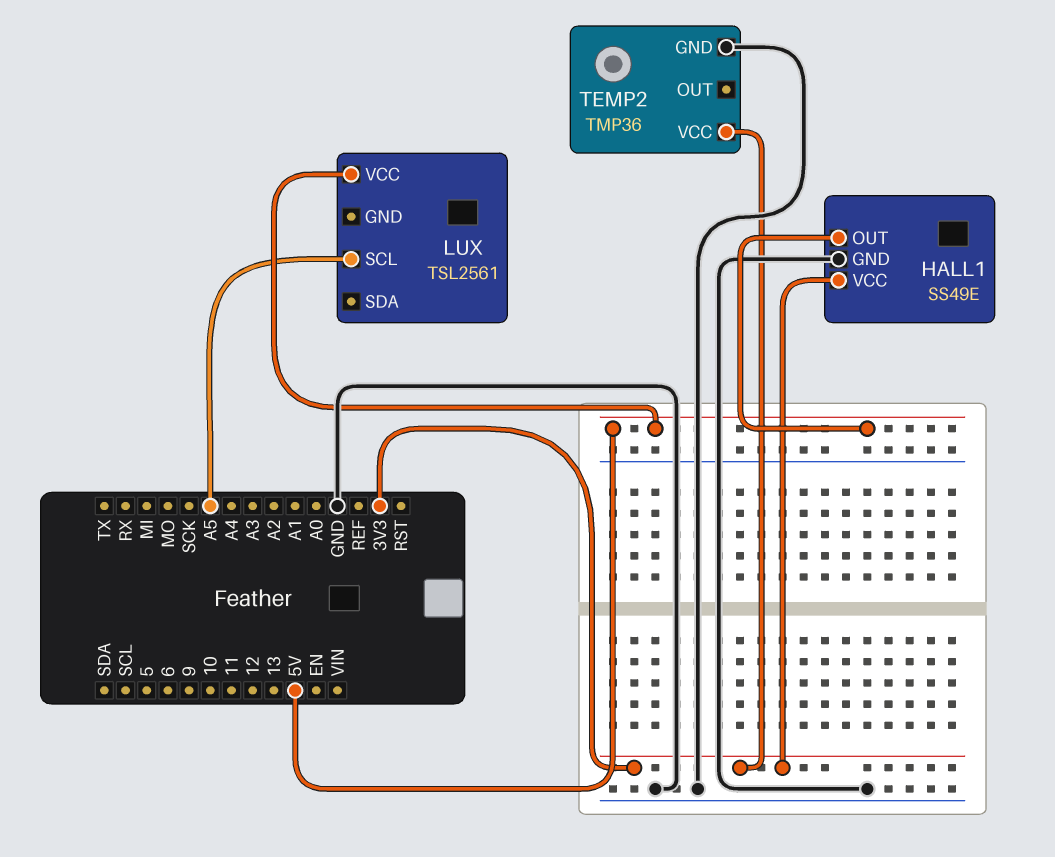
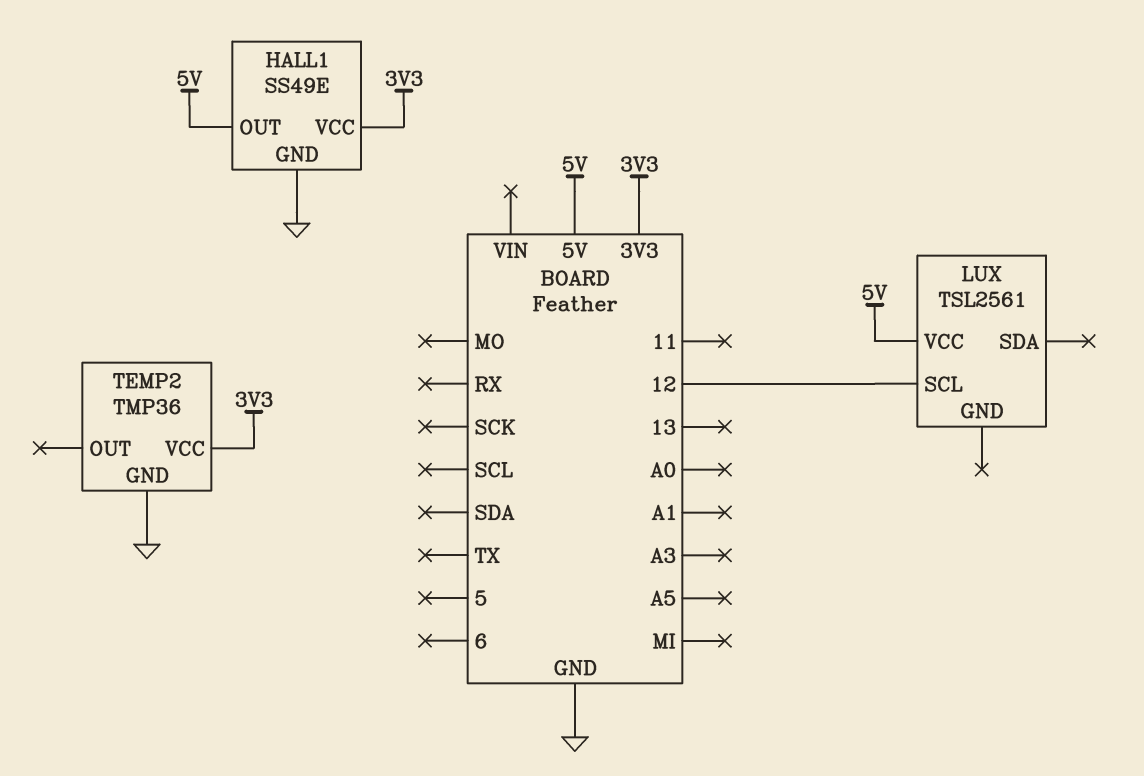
LUX pin SCL: A5 -> 12

